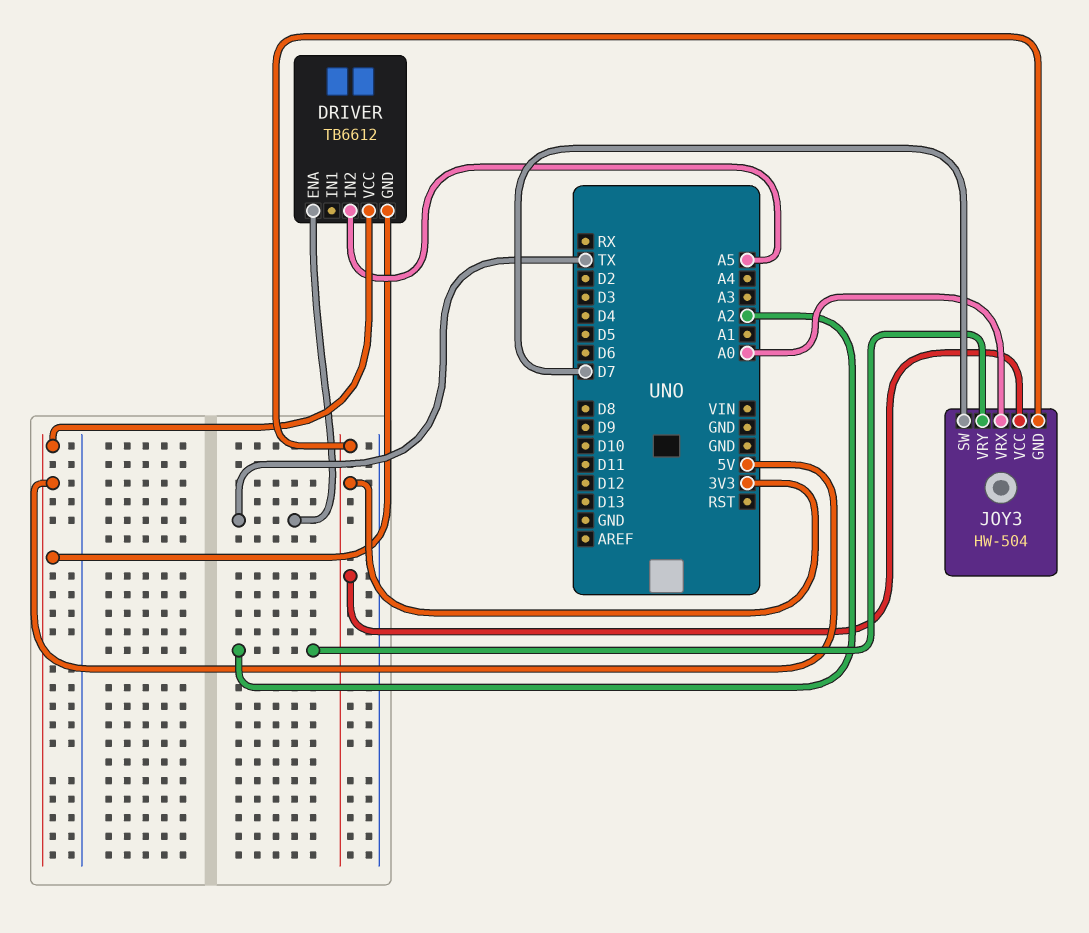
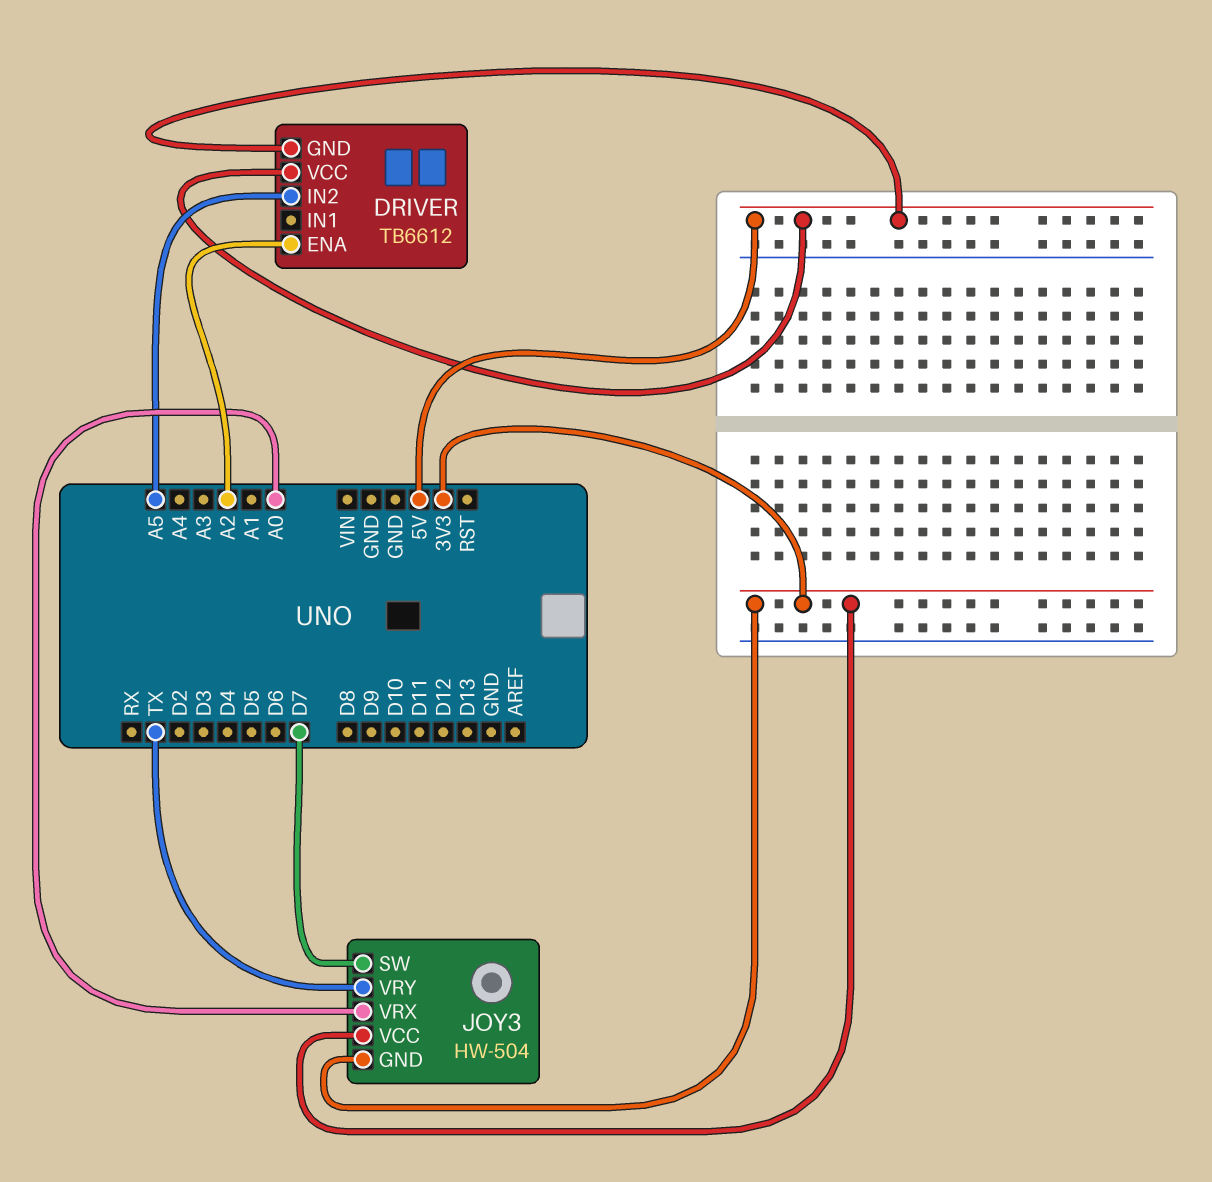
DRIVER pin ENA: TX -> A2
JOY3 pin VRY: A2 -> TX

